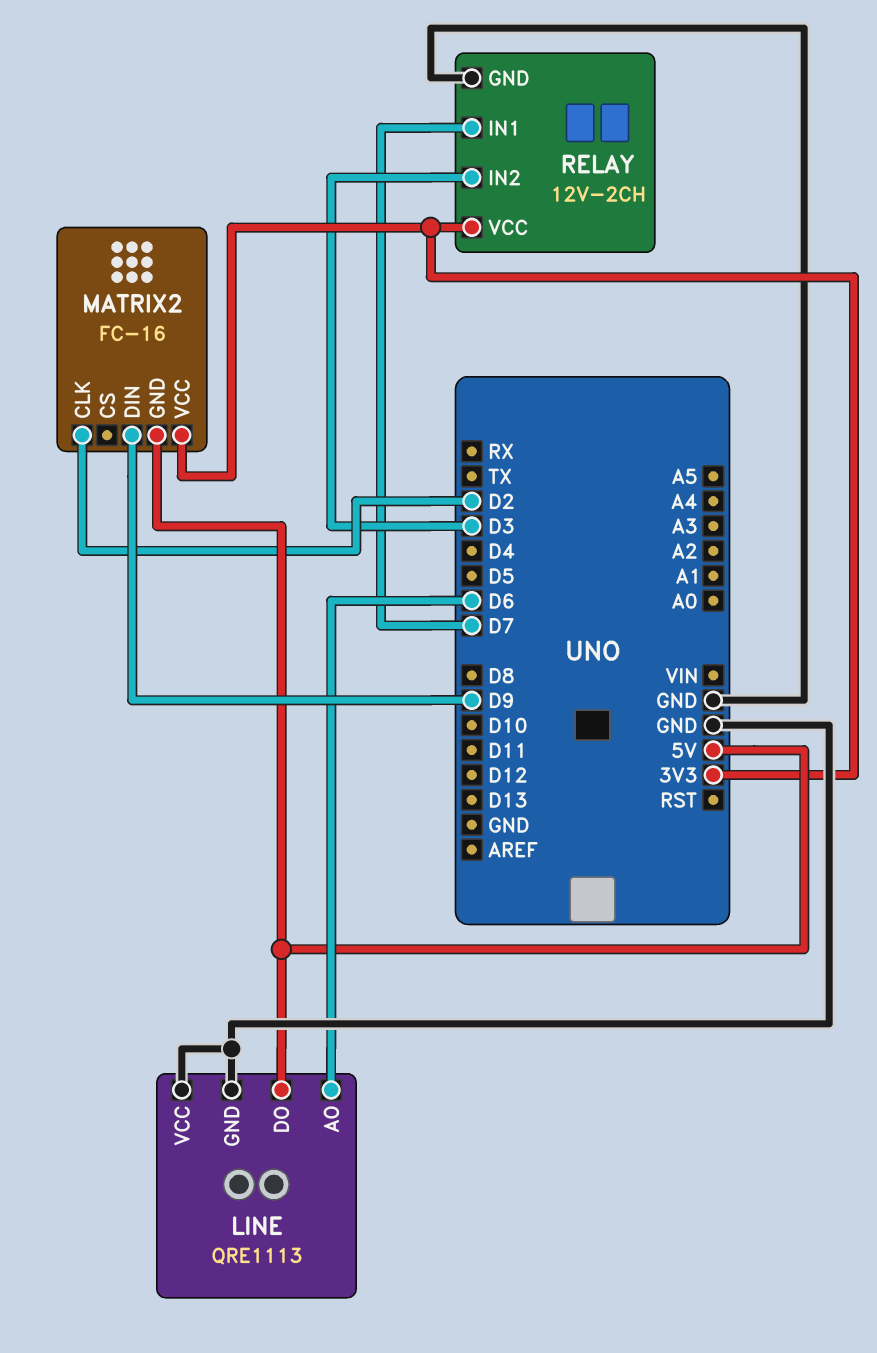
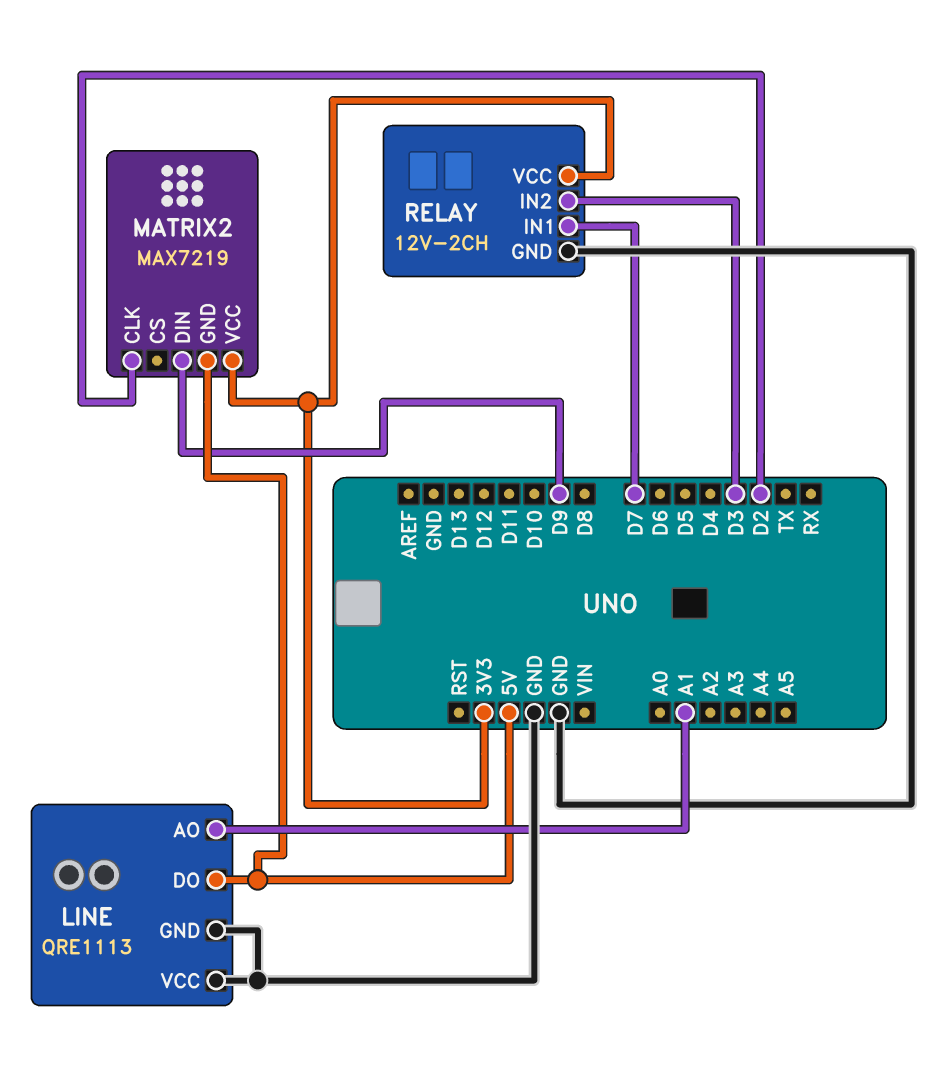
LINE pin AO: D6 -> A1
MATRIX2: FC-16 -> MAX7219

